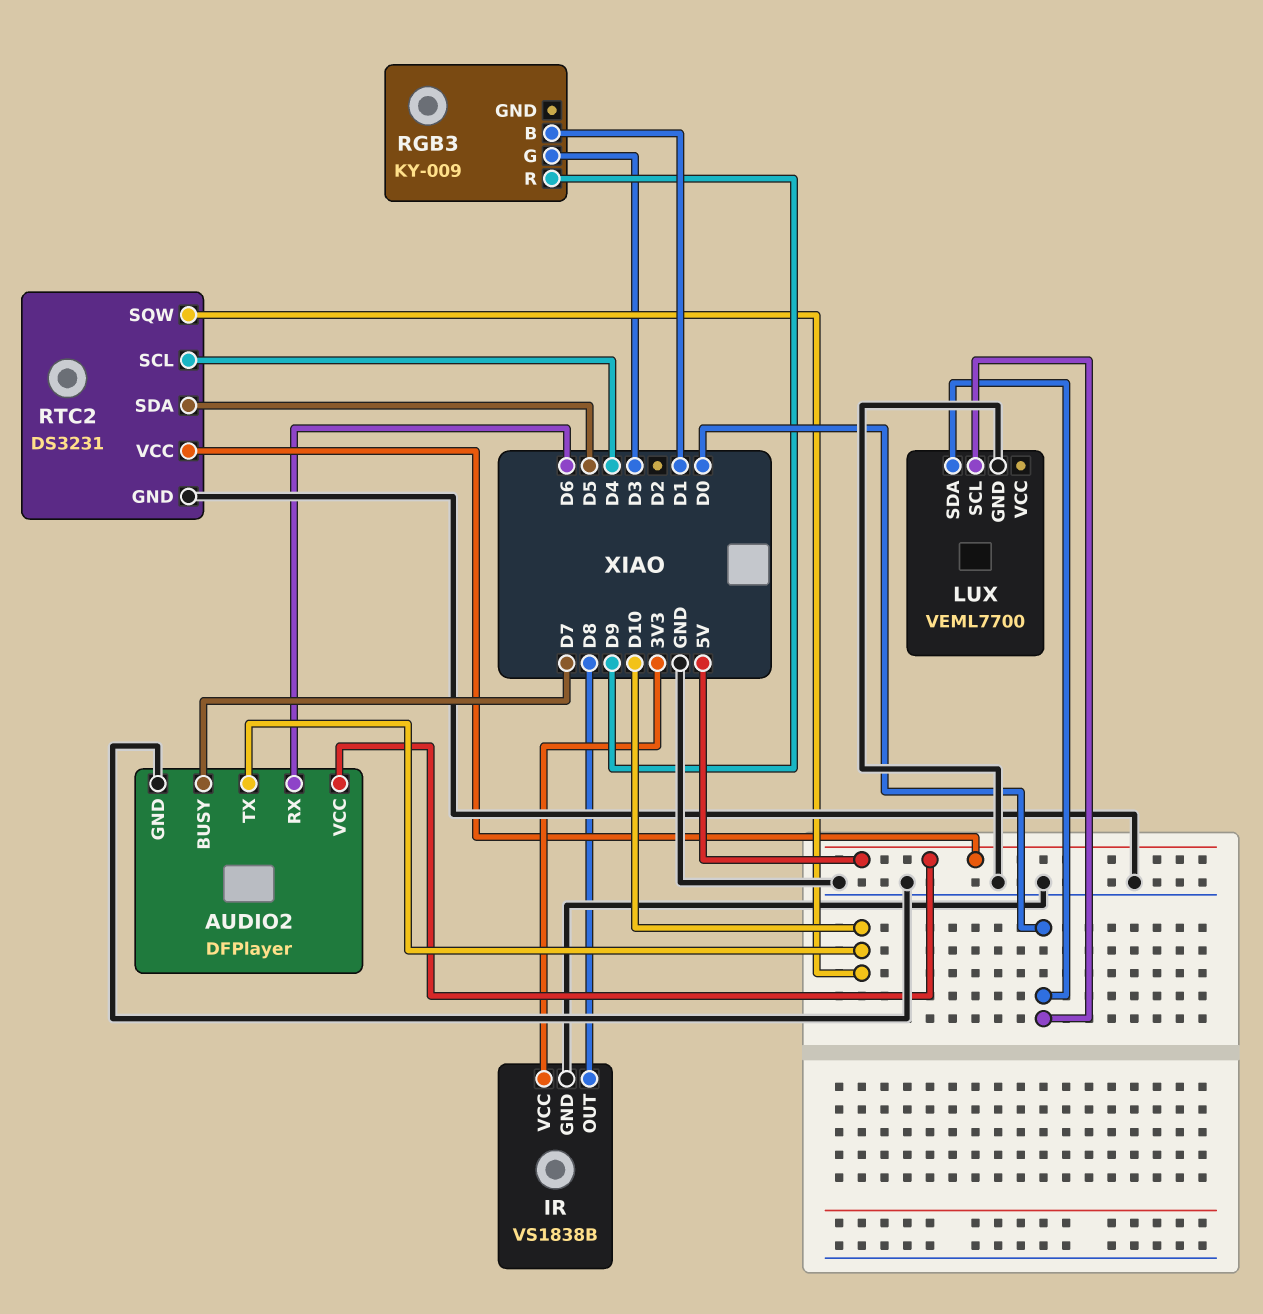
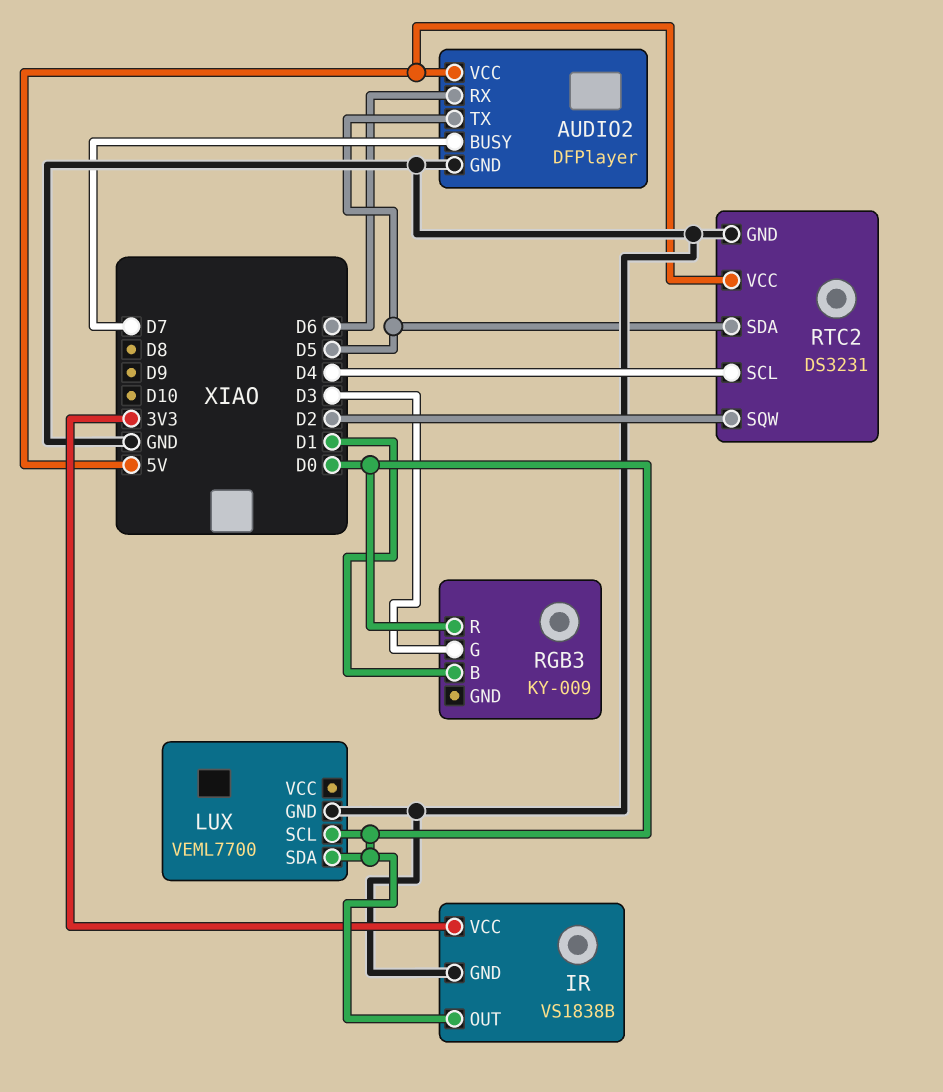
AUDIO2 pin TX: D10 -> D5
IR pin OUT: D8 -> D0
RGB3 pin R: D9 -> D0
RTC2 pin SQW: D10 -> D2

